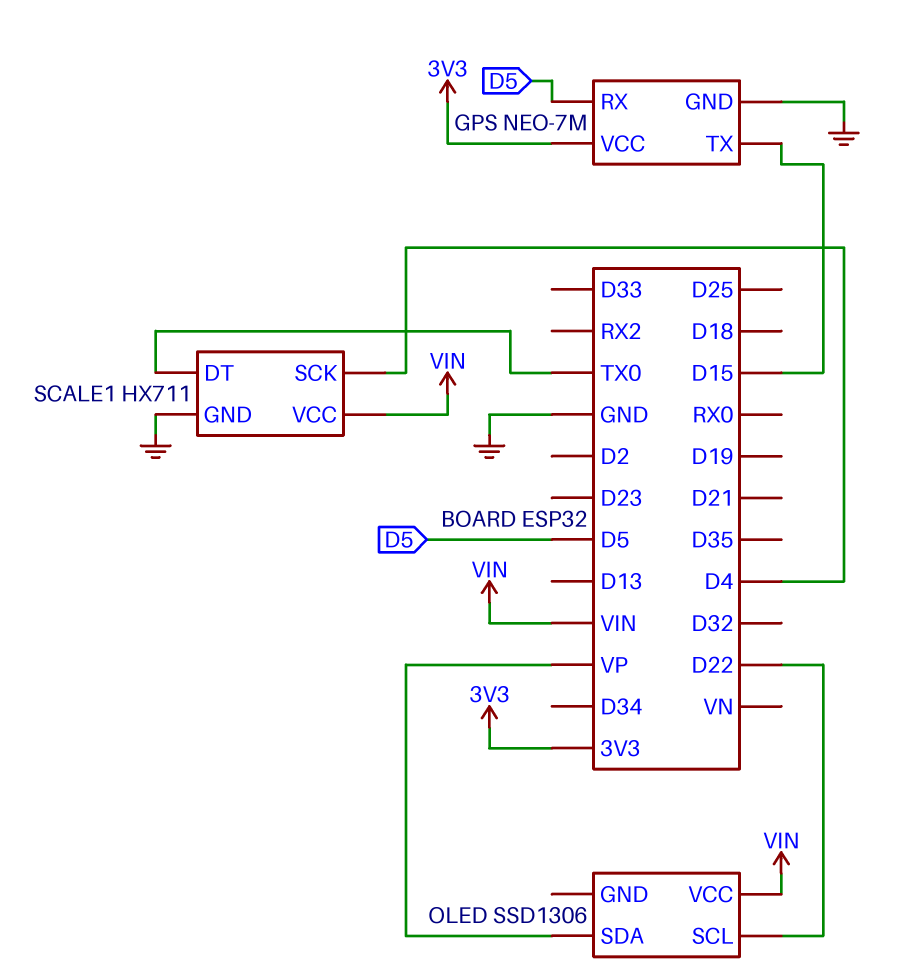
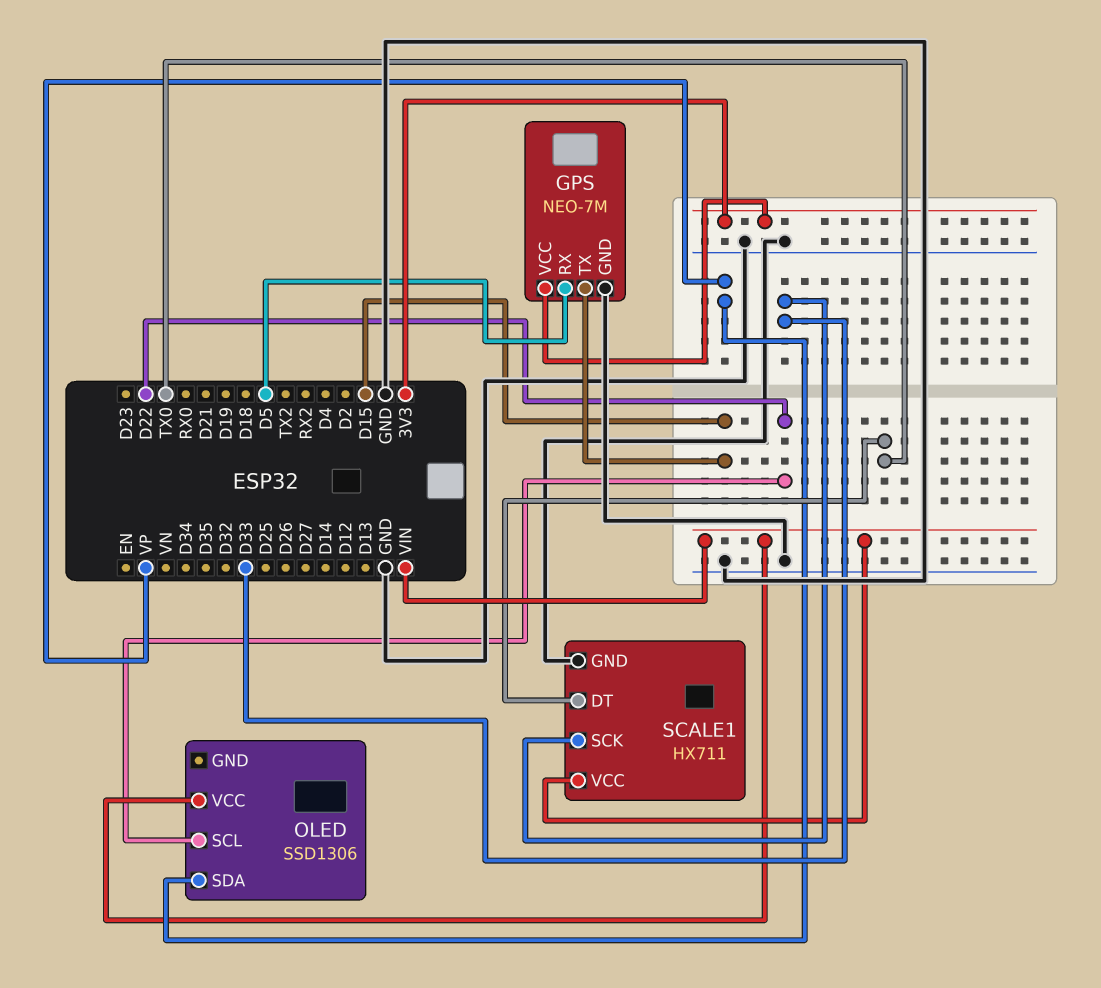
SCALE1 pin SCK: D4 -> D33

